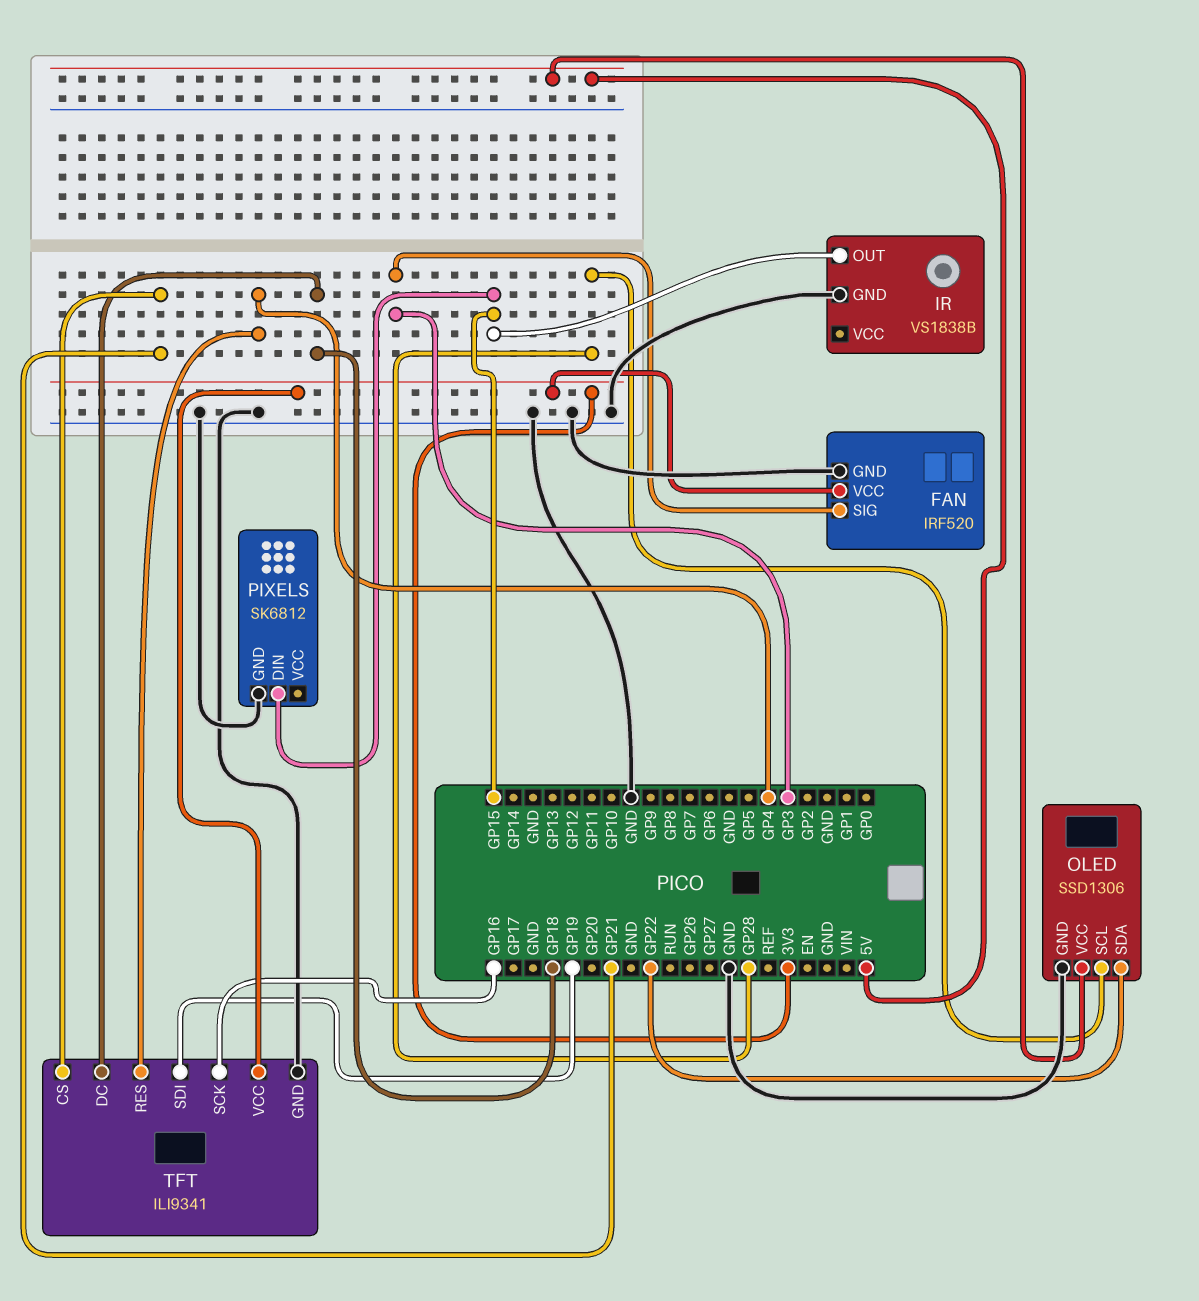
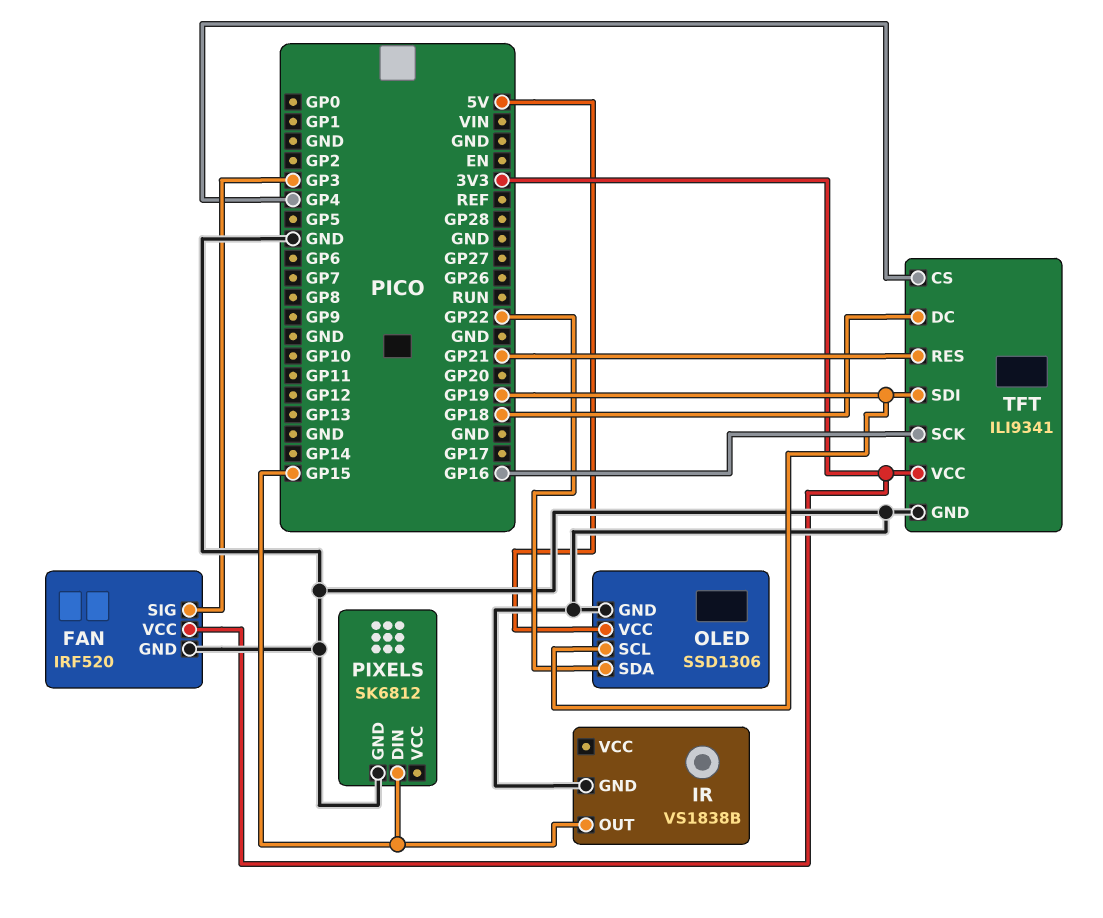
OLED pin SCL: GP28 -> GP19
TFT pin CS: GP21 -> GP4
TFT pin RES: GP4 -> GP21

